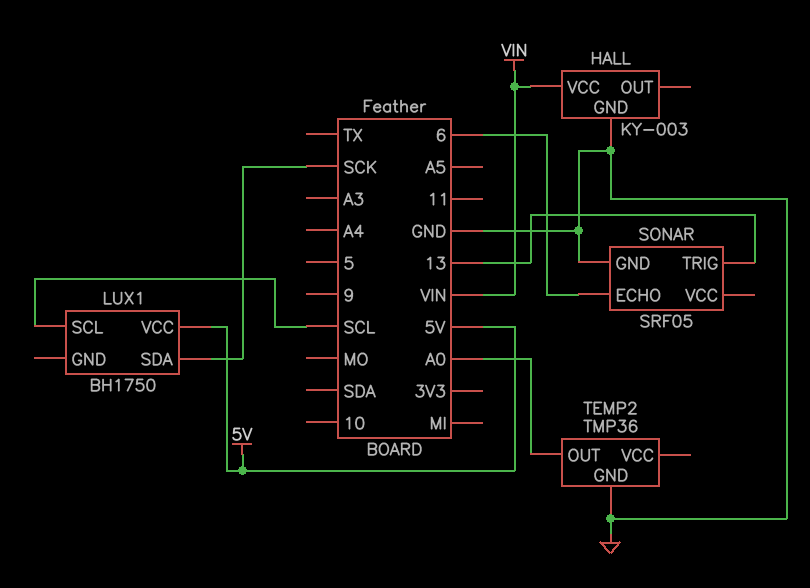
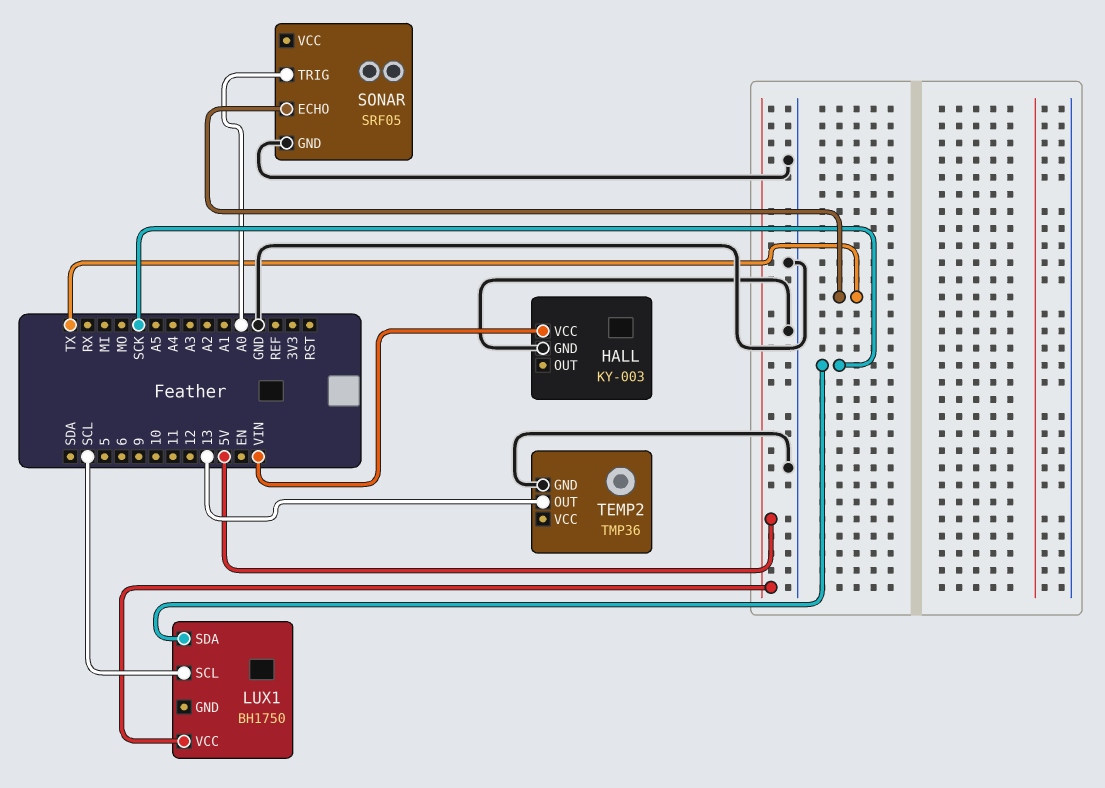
SONAR pin ECHO: 6 -> TX
SONAR pin TRIG: 13 -> A0
TEMP2 pin OUT: A0 -> 13

